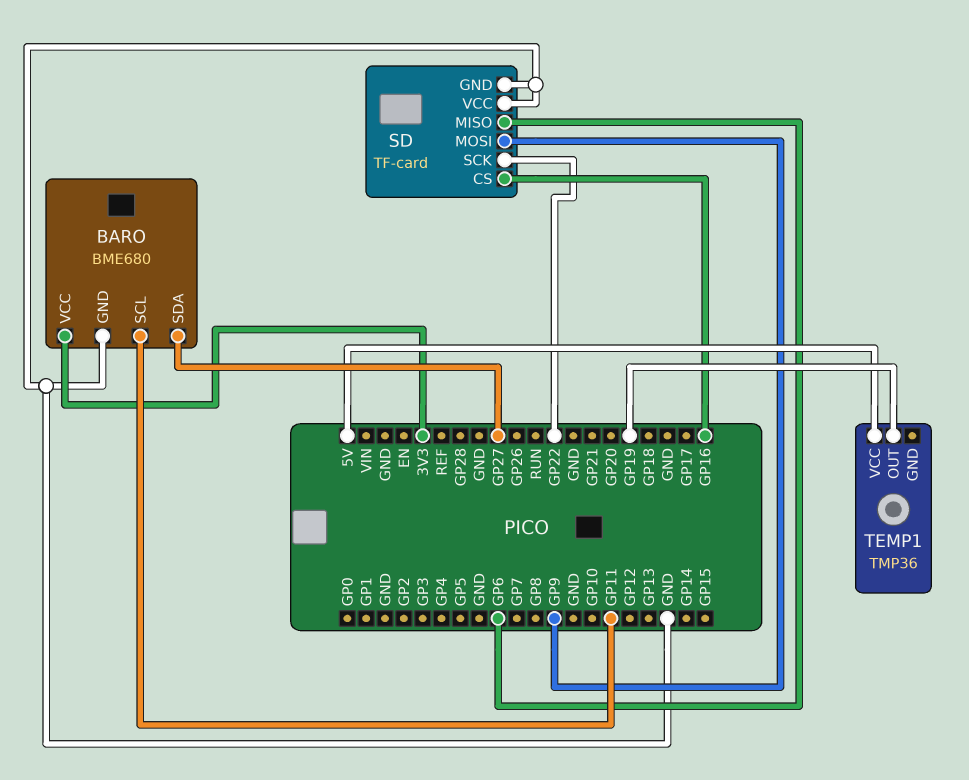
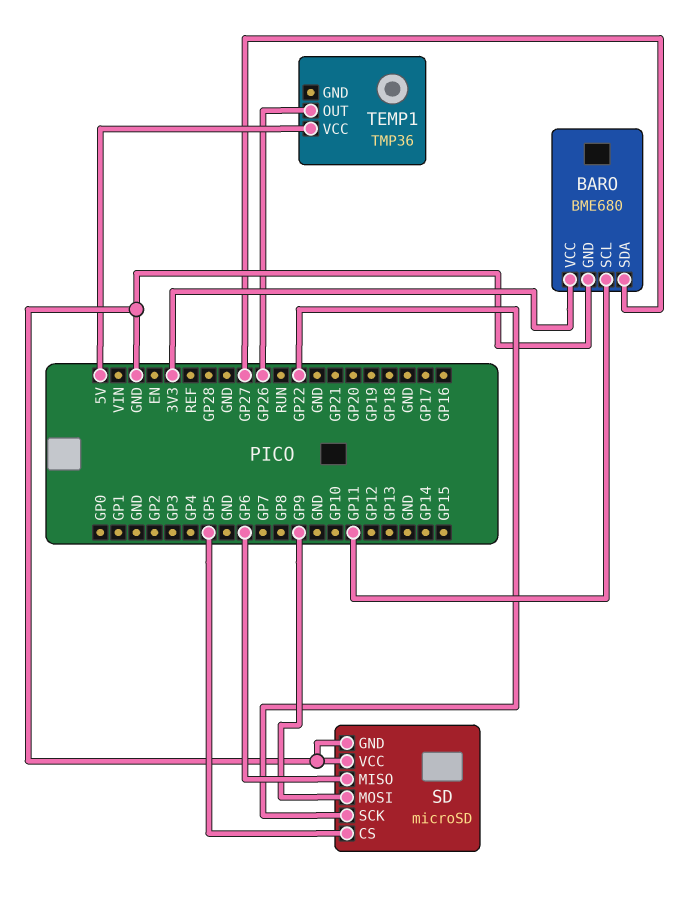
SD: TF-card -> microSD
SD pin CS: GP16 -> GP5
TEMP1 pin OUT: GP19 -> GP26

